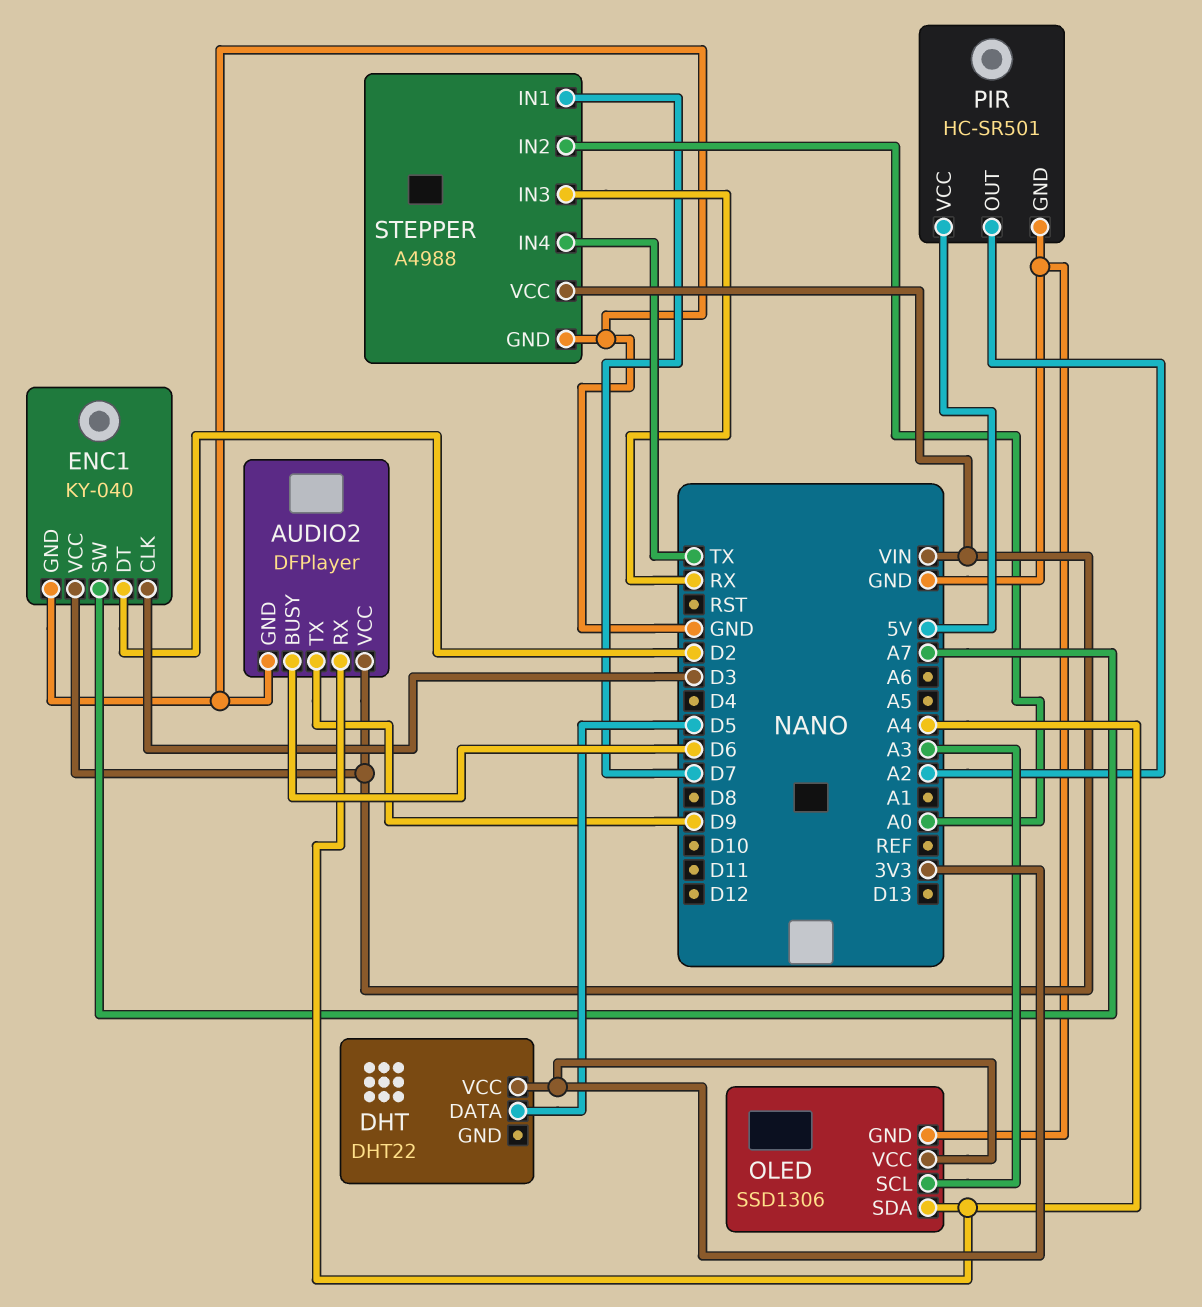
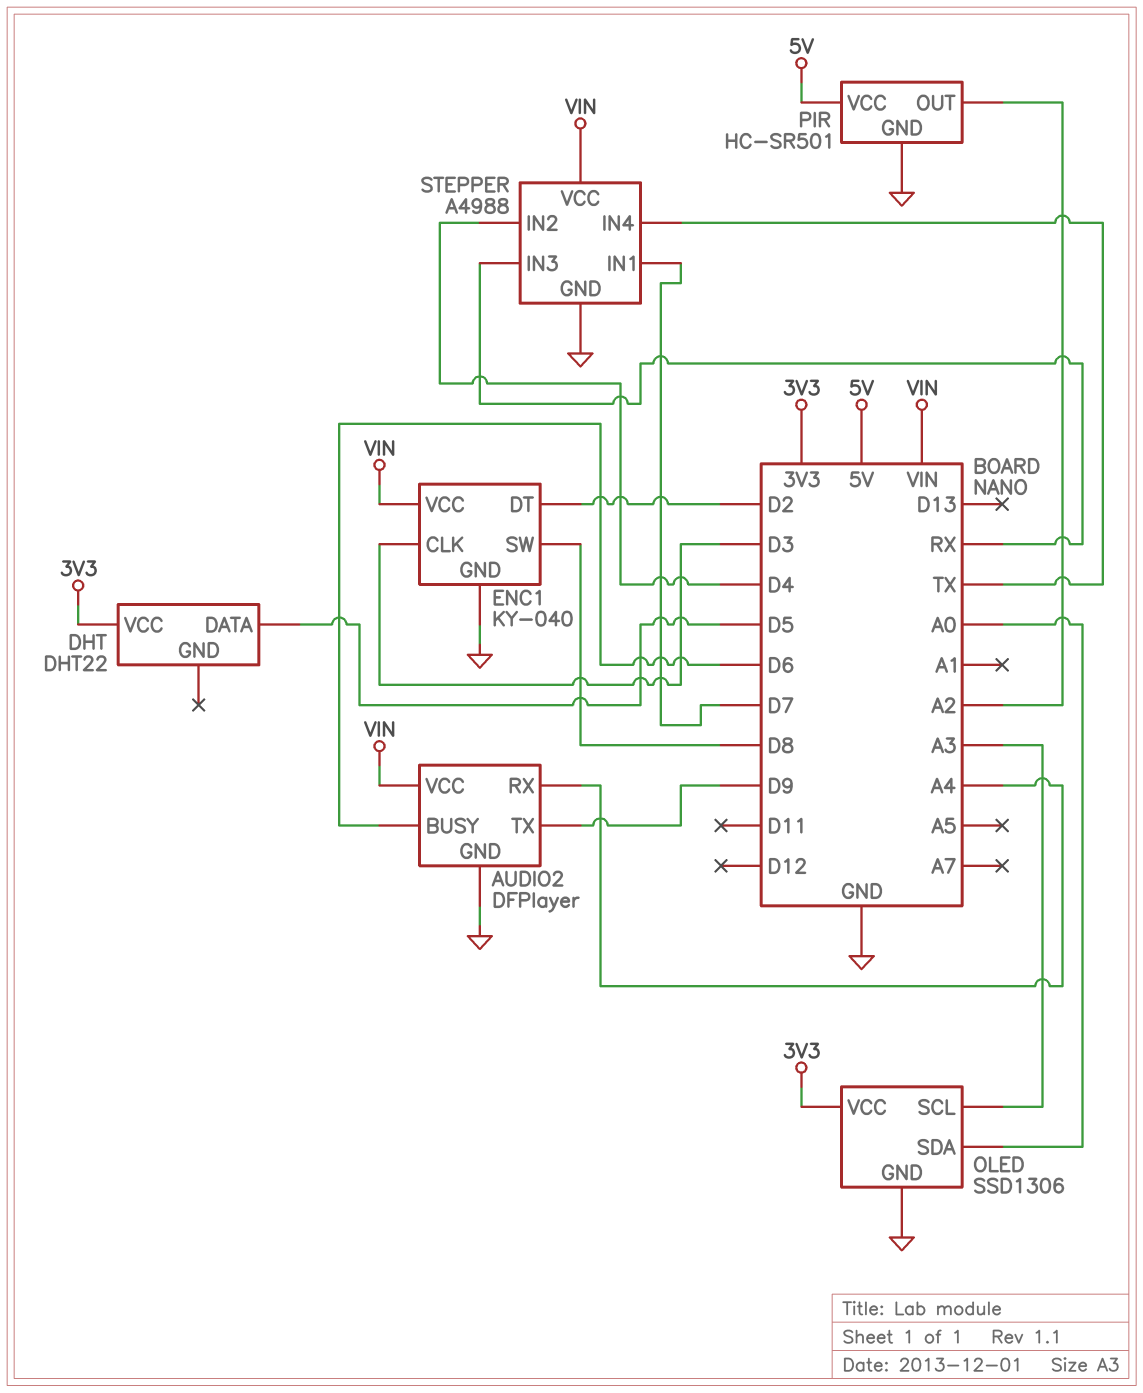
ENC1 pin SW: A7 -> D8
OLED pin SDA: A4 -> A0
STEPPER pin IN2: A0 -> D4

